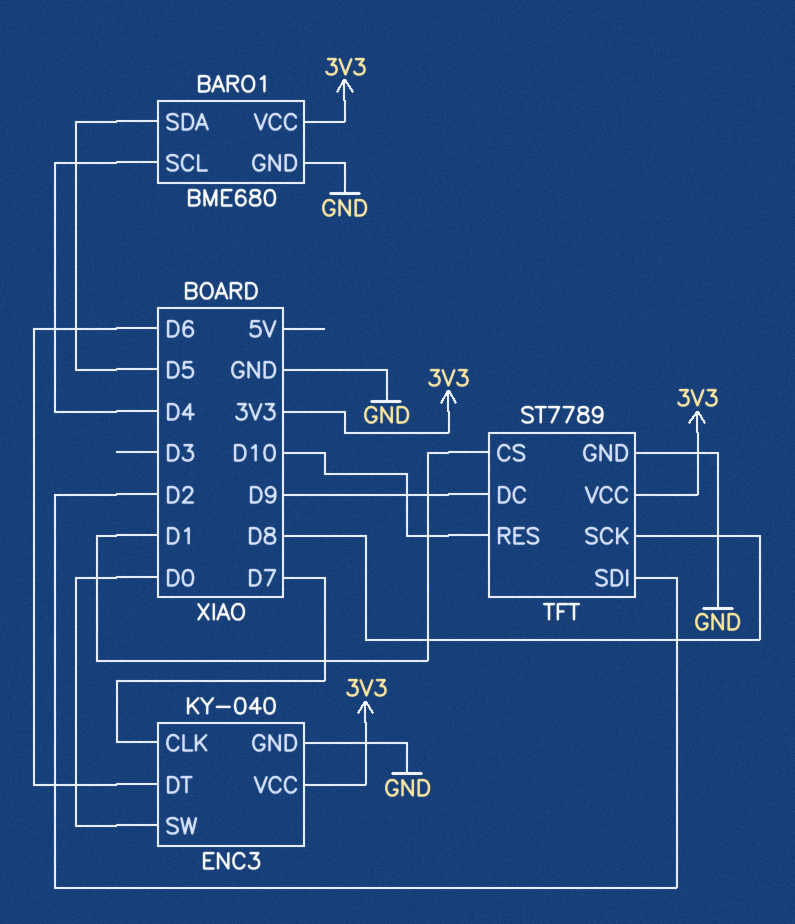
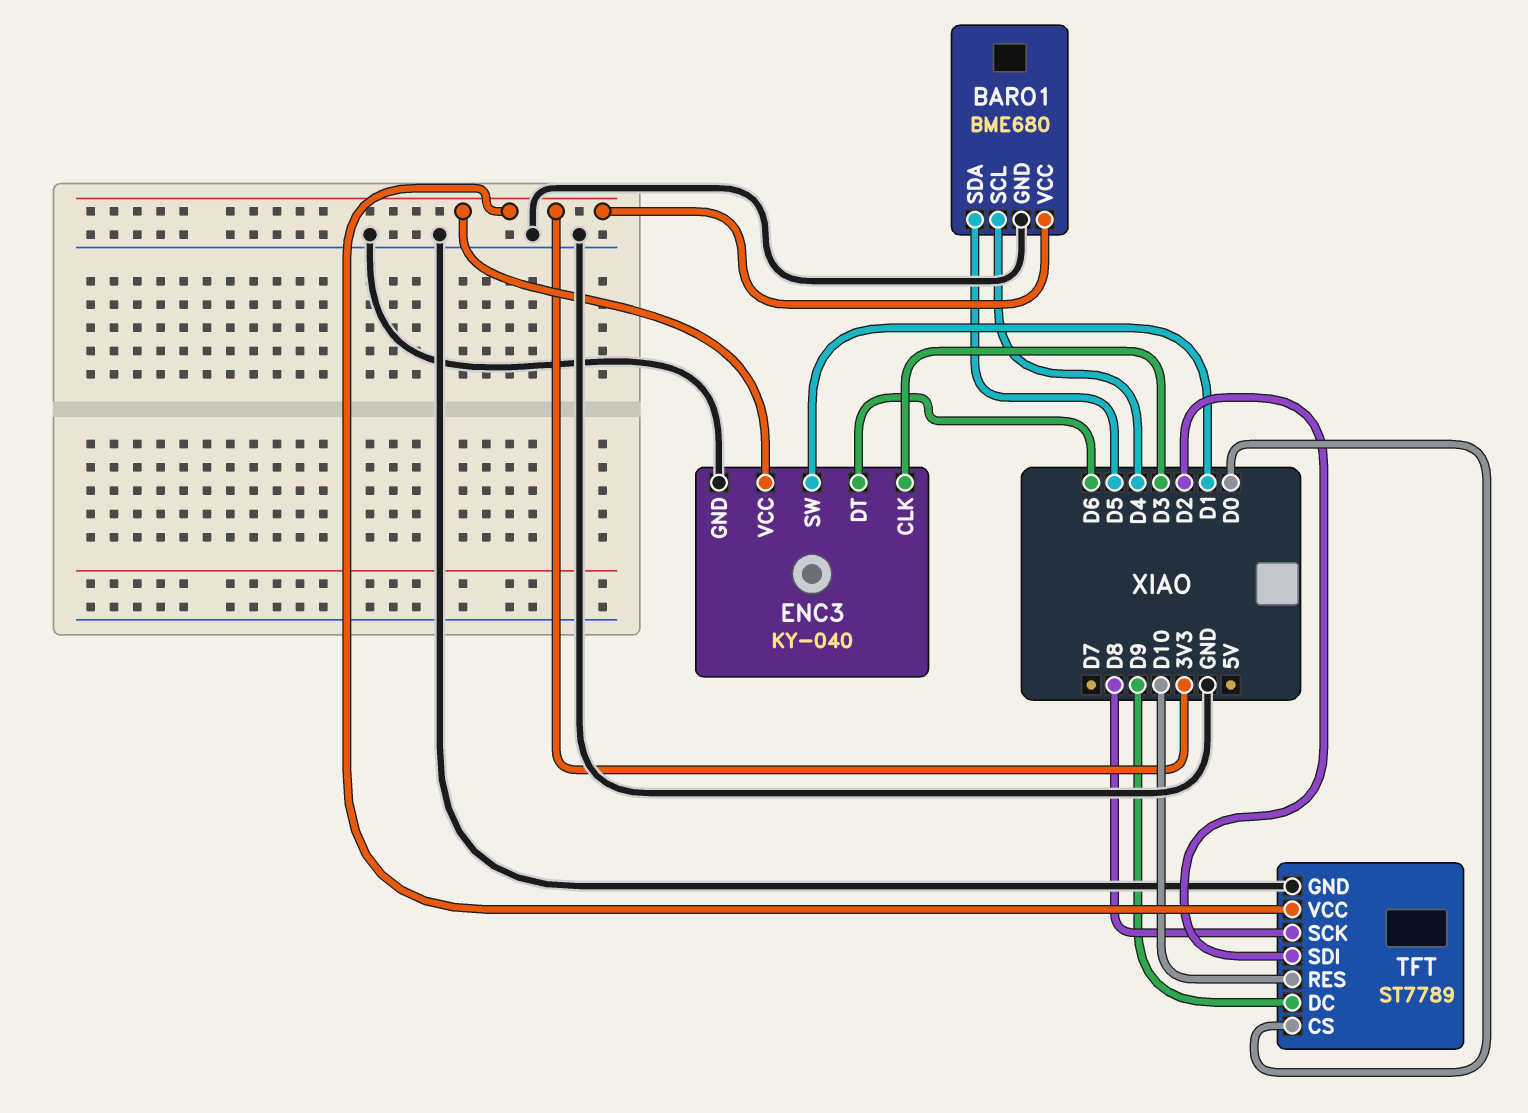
ENC3 pin CLK: D7 -> D3
ENC3 pin SW: D0 -> D1
TFT pin CS: D1 -> D0

